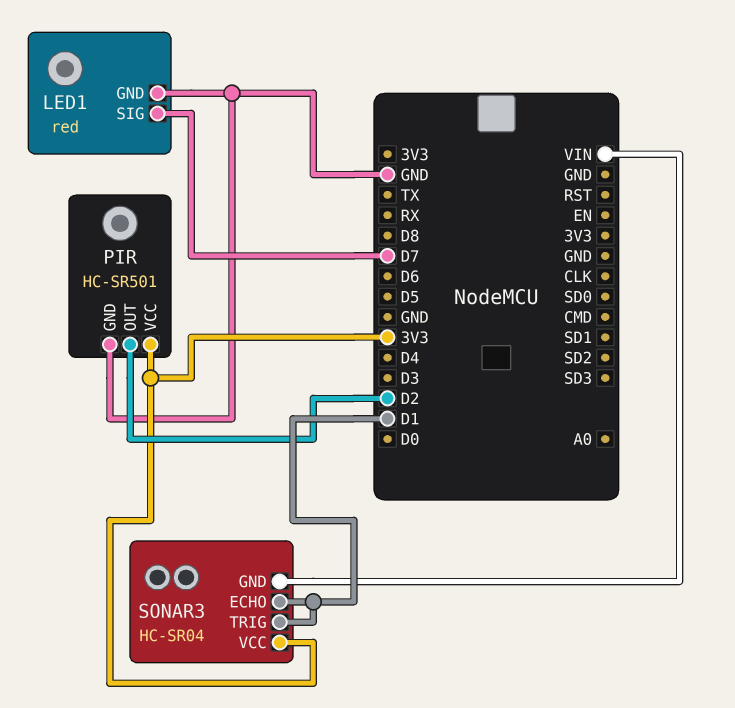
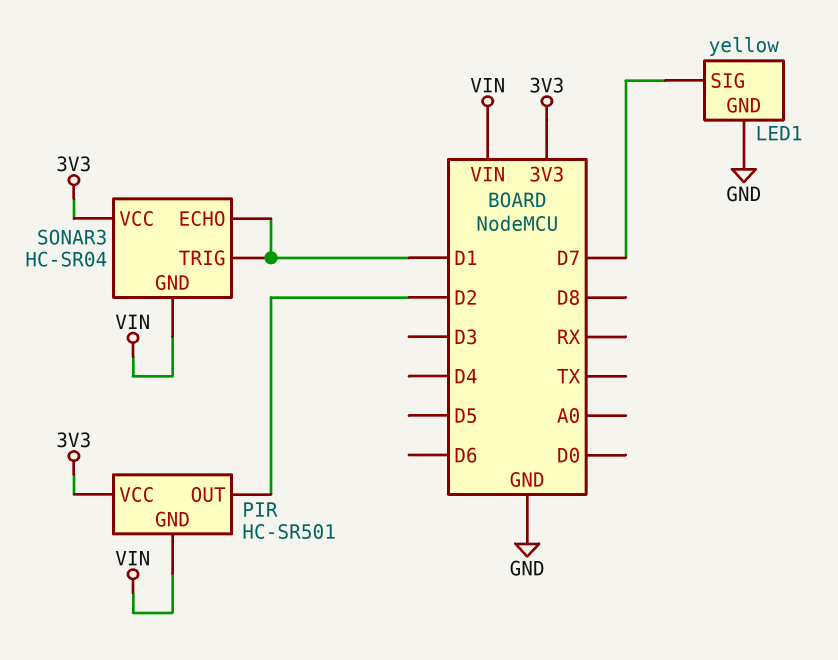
LED1: red -> yellow
PIR pin GND: GND -> VIN

